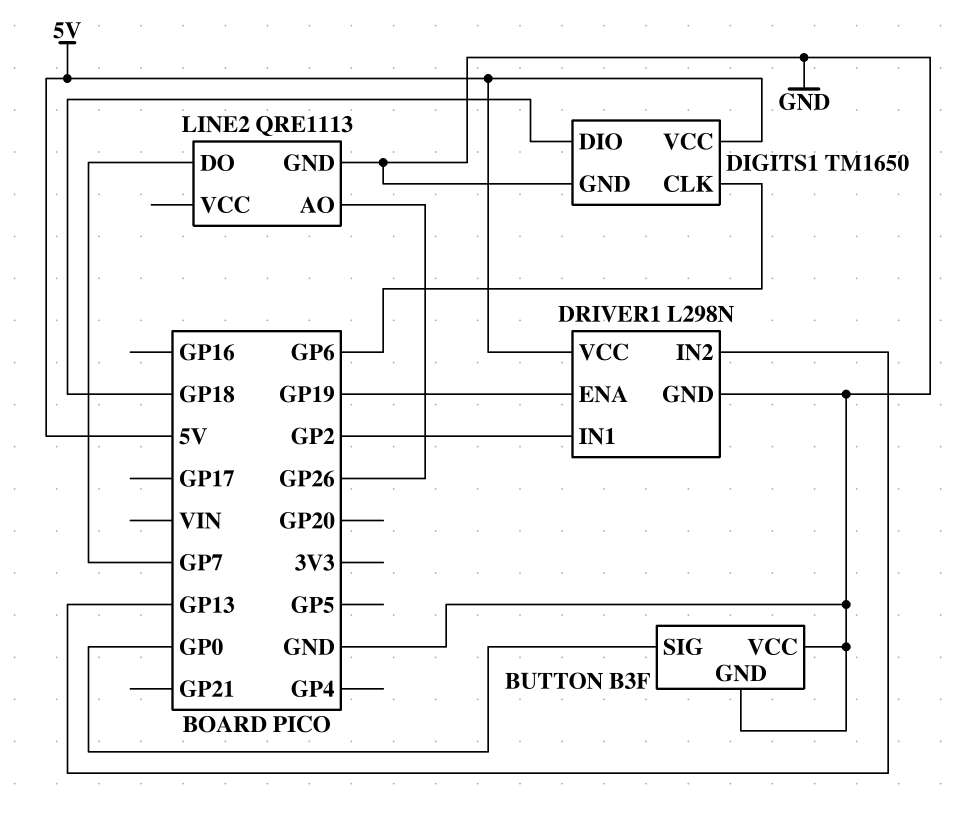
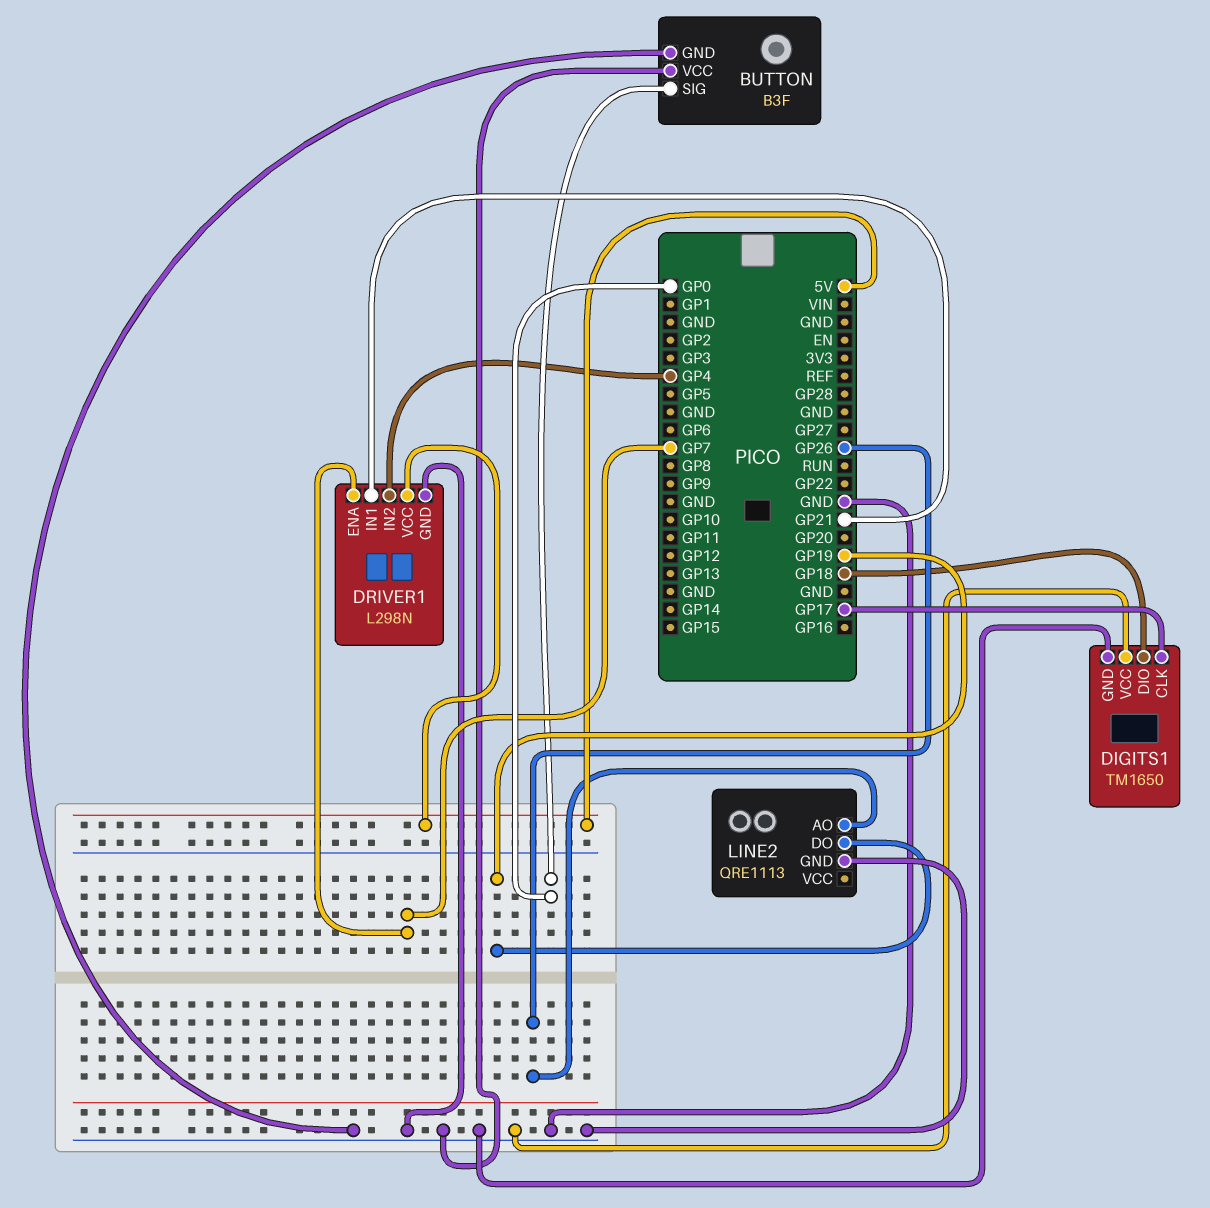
DIGITS1 pin CLK: GP6 -> GP17
DIGITS1 pin VCC: 5V -> GND
DRIVER1 pin ENA: GP19 -> GP7
DRIVER1 pin IN1: GP2 -> GP21
DRIVER1 pin IN2: GP13 -> GP4
LINE2 pin DO: GP7 -> GP19

